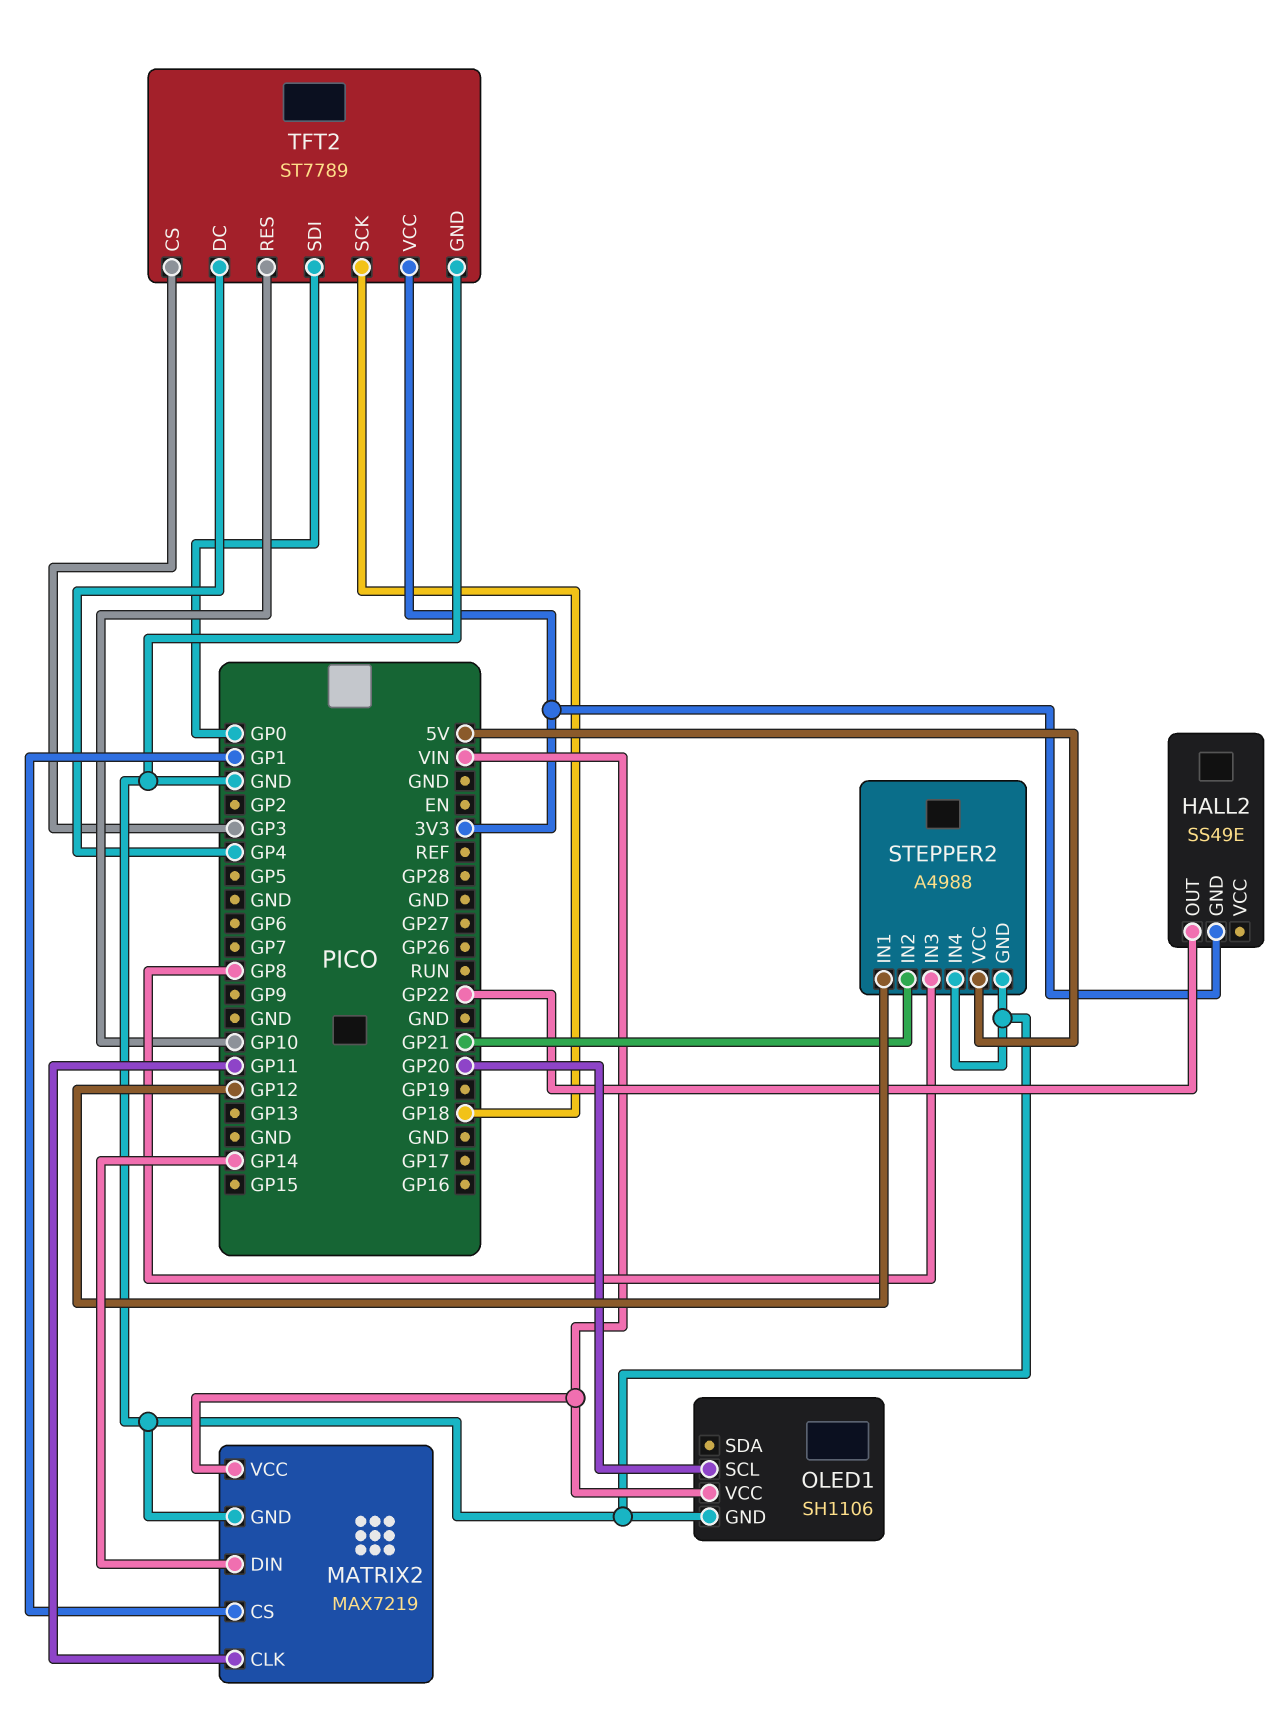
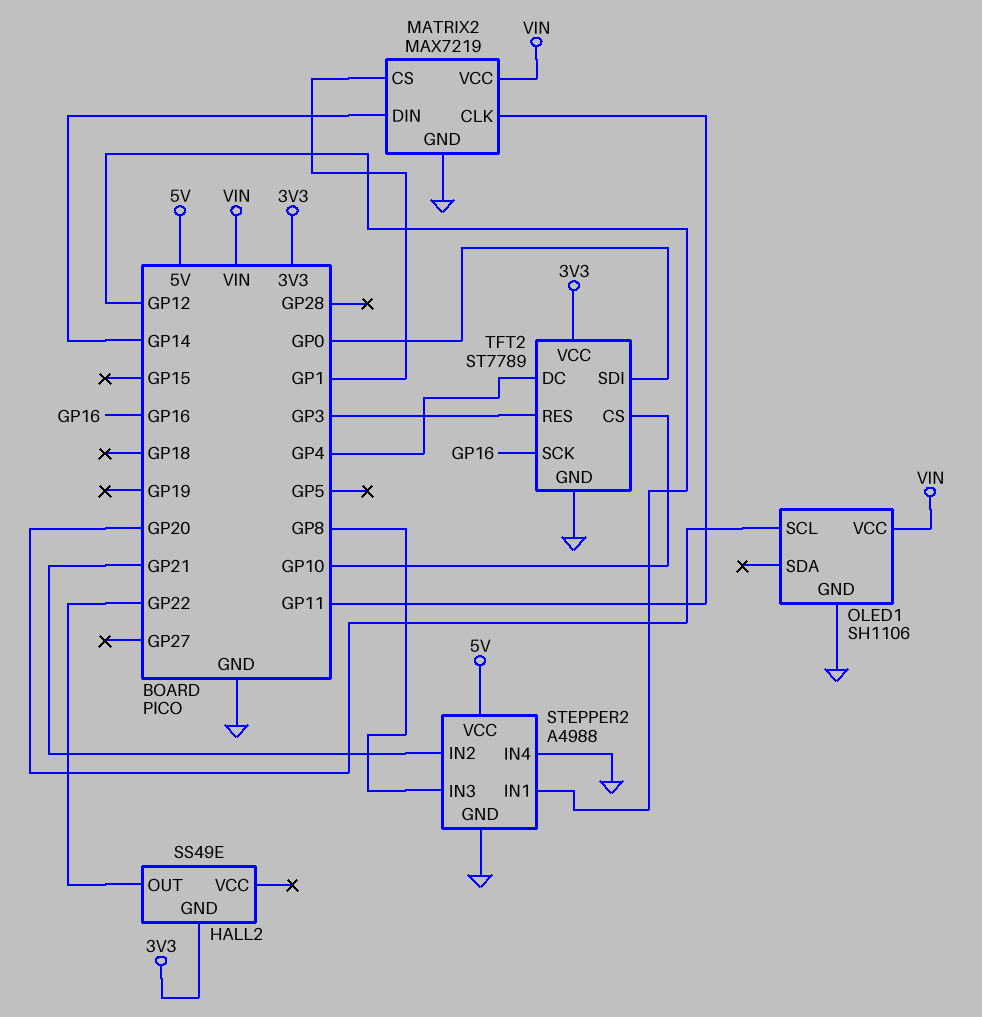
TFT2 pin CS: GP3 -> GP10
TFT2 pin RES: GP10 -> GP3
TFT2 pin SCK: GP18 -> GP16

